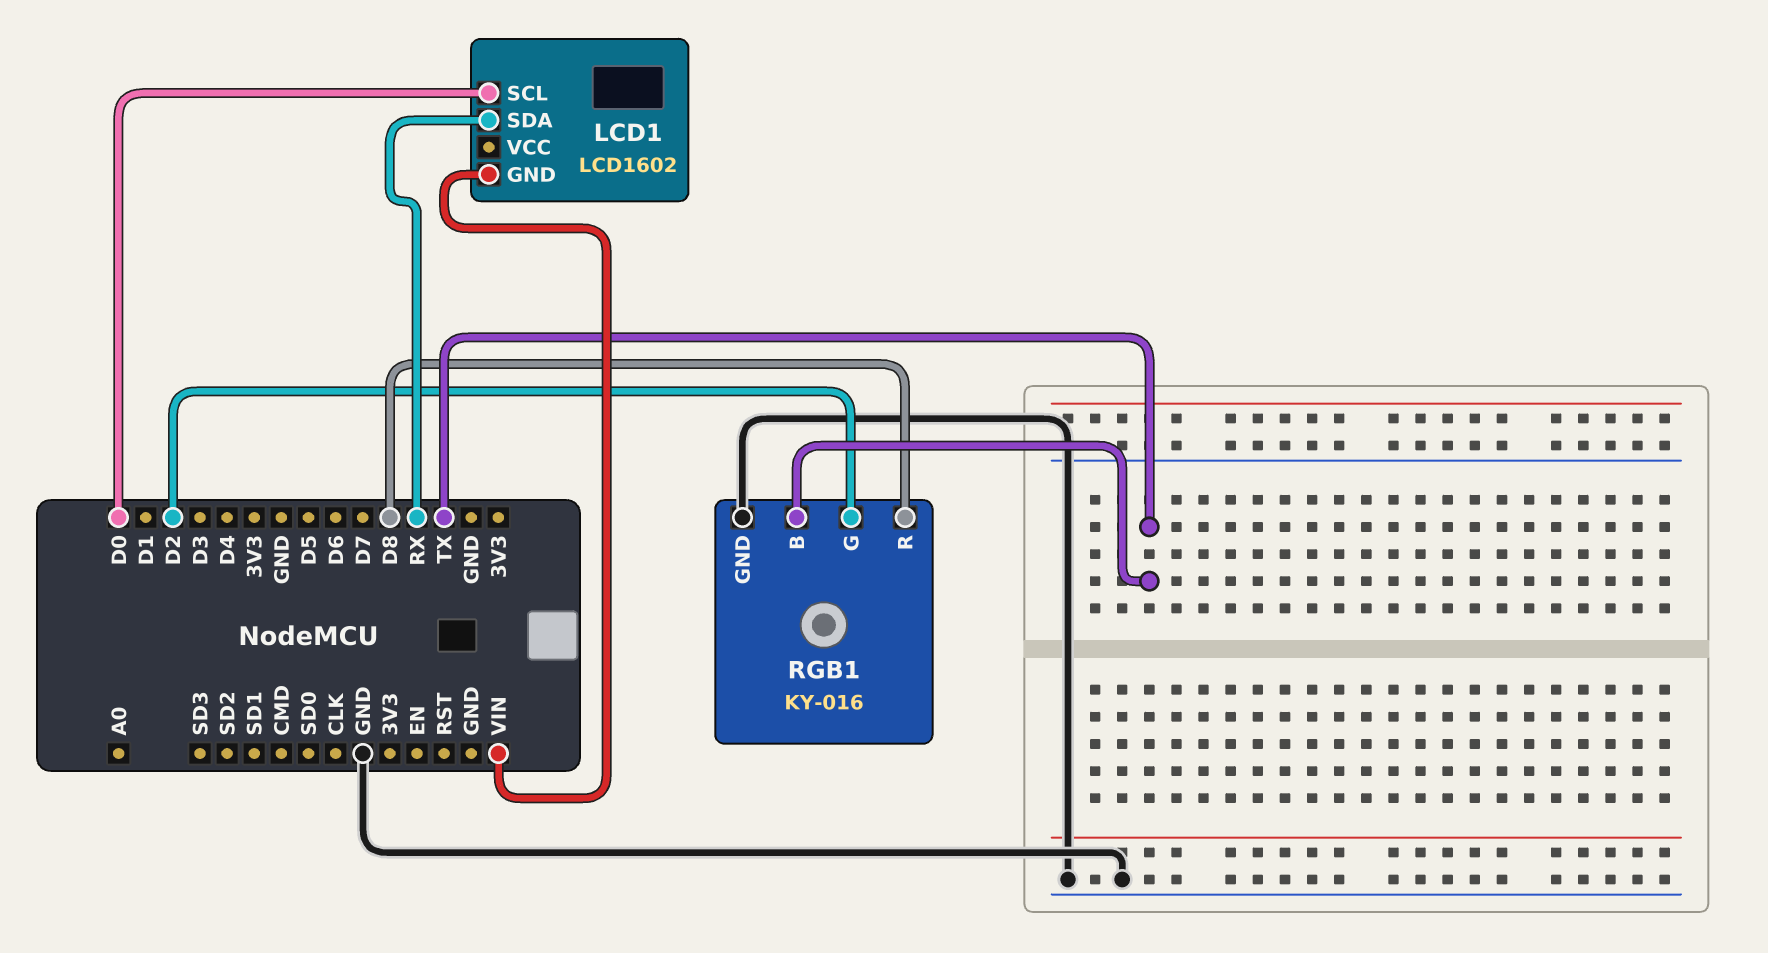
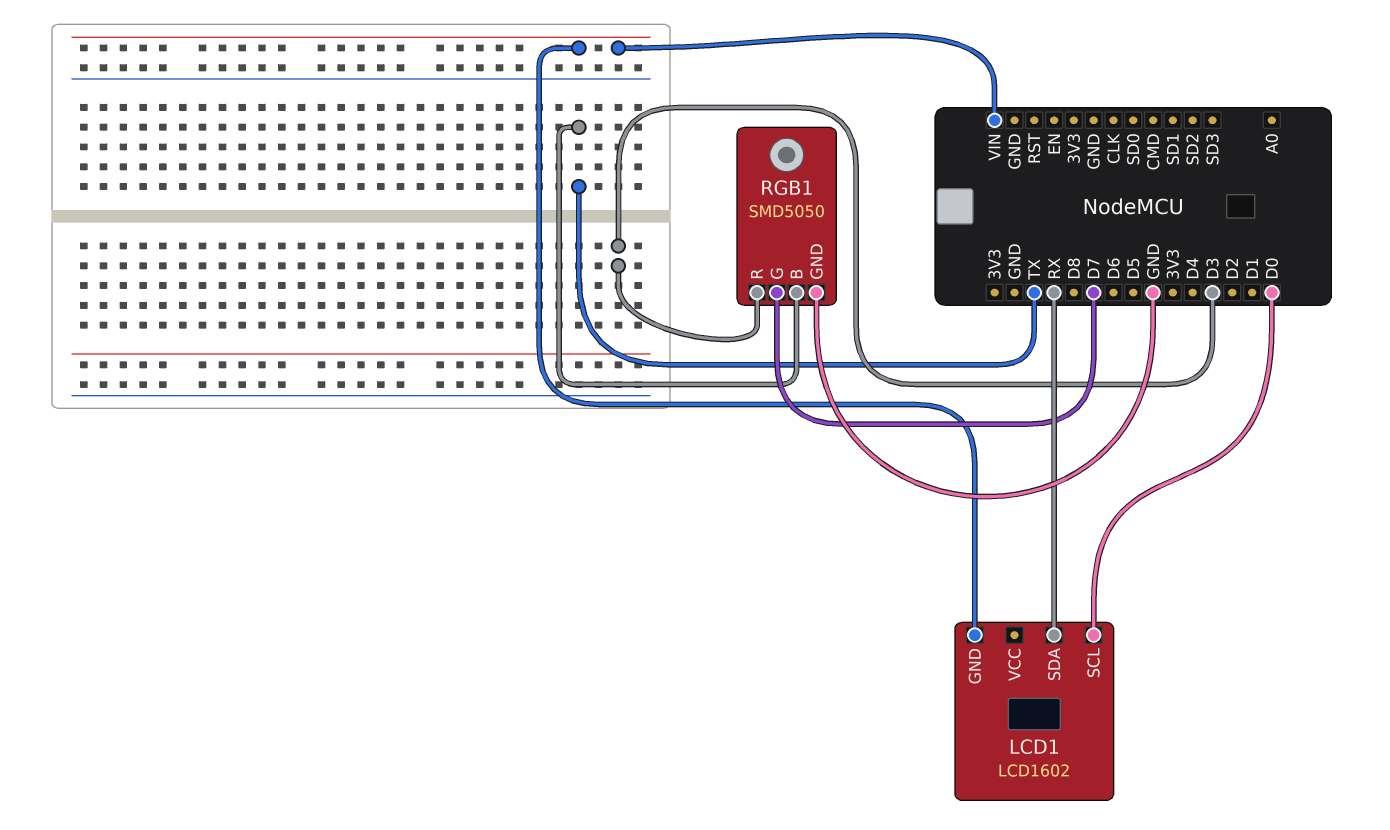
RGB1: KY-016 -> SMD5050
RGB1 pin G: D2 -> D7
RGB1 pin R: D8 -> D3

